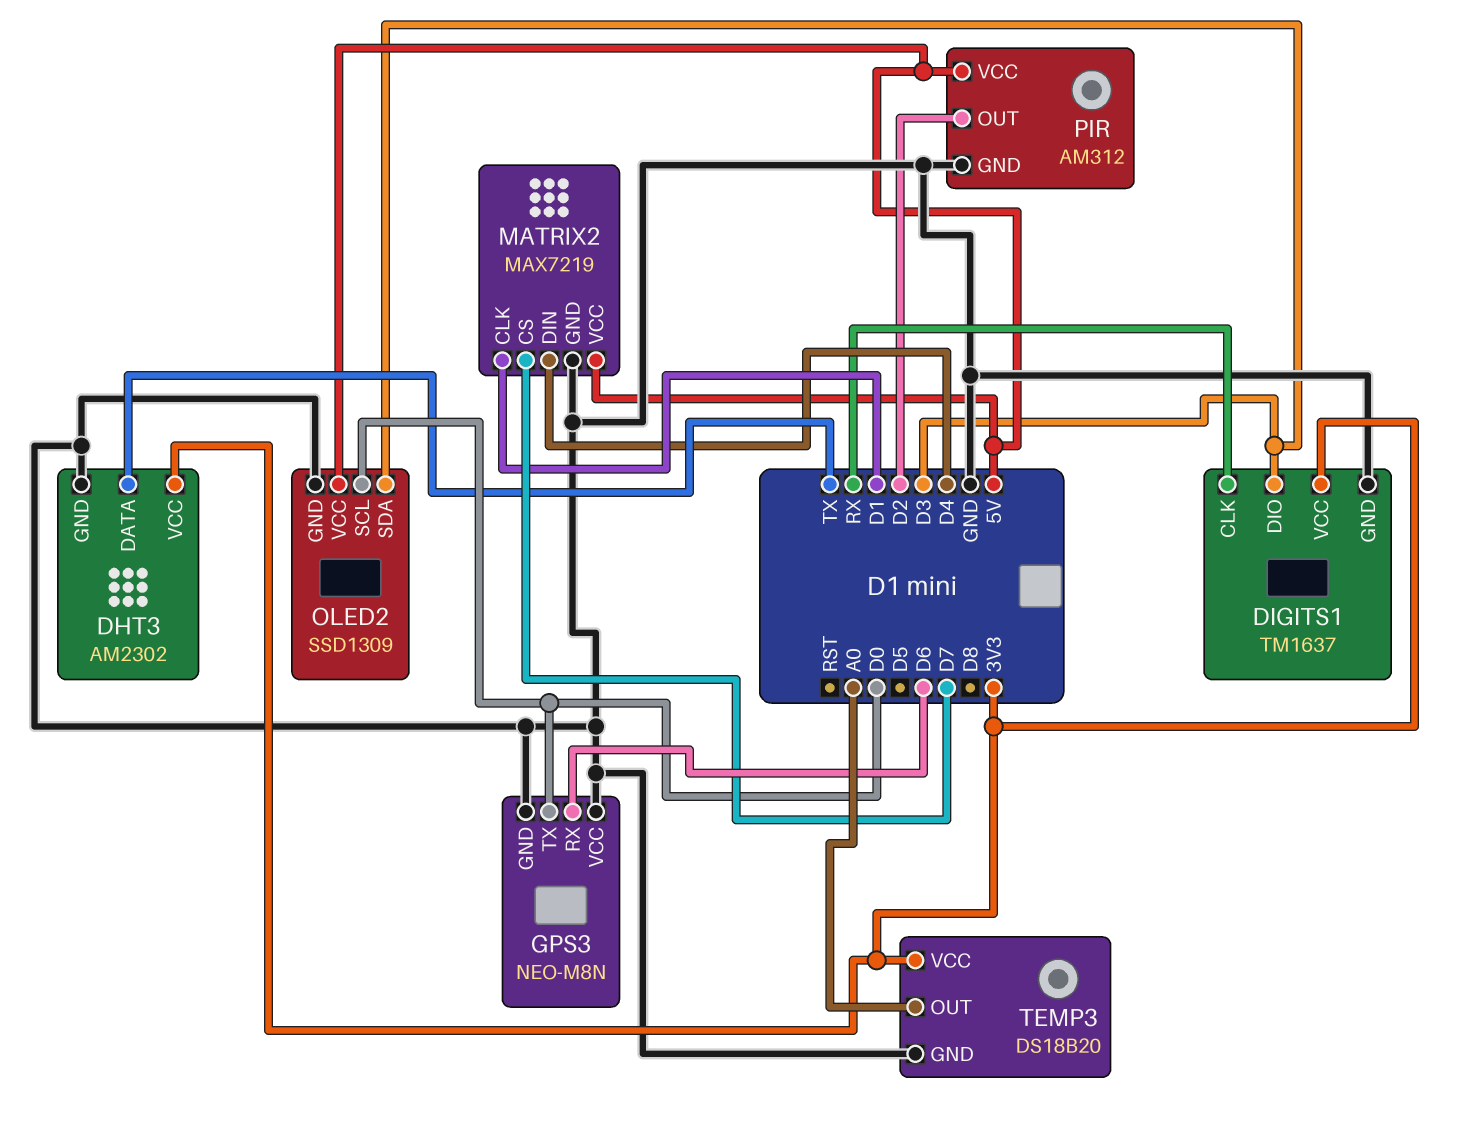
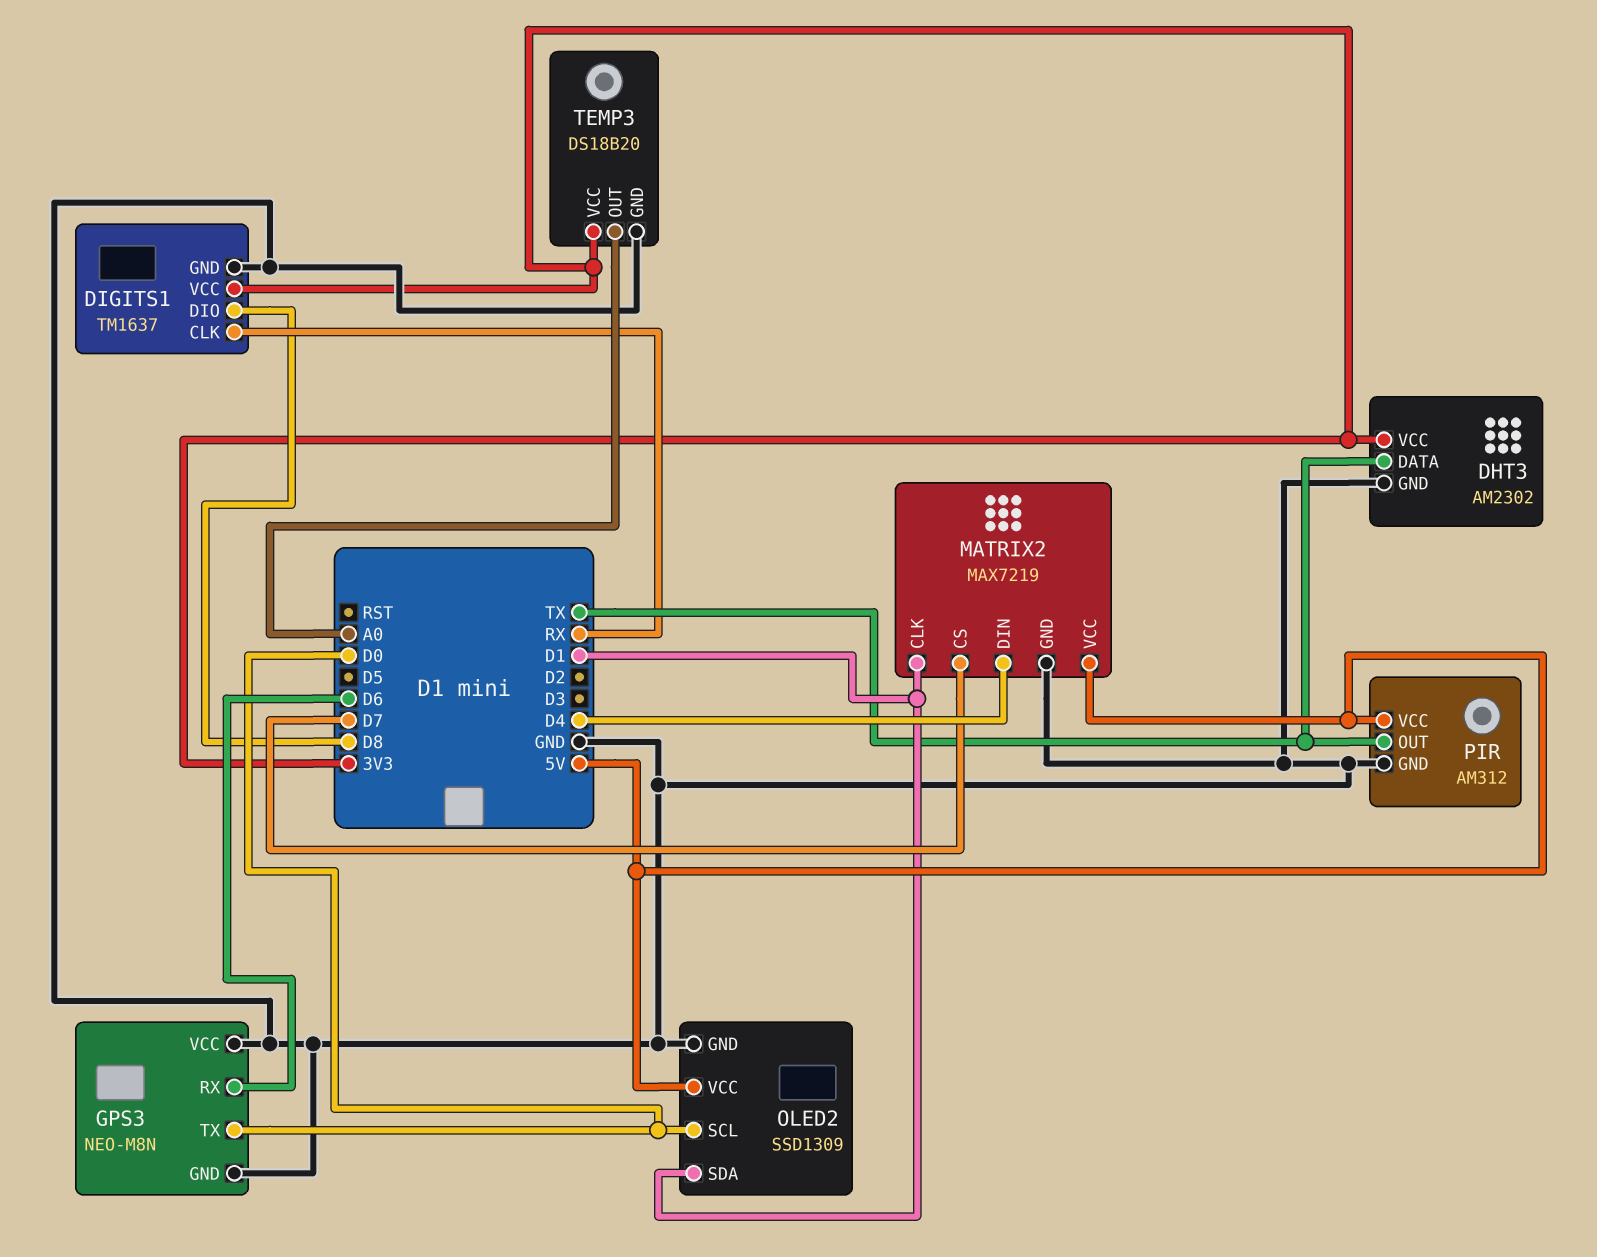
DIGITS1 pin DIO: D3 -> D8
OLED2 pin SDA: D3 -> D1
PIR pin OUT: D2 -> TX

